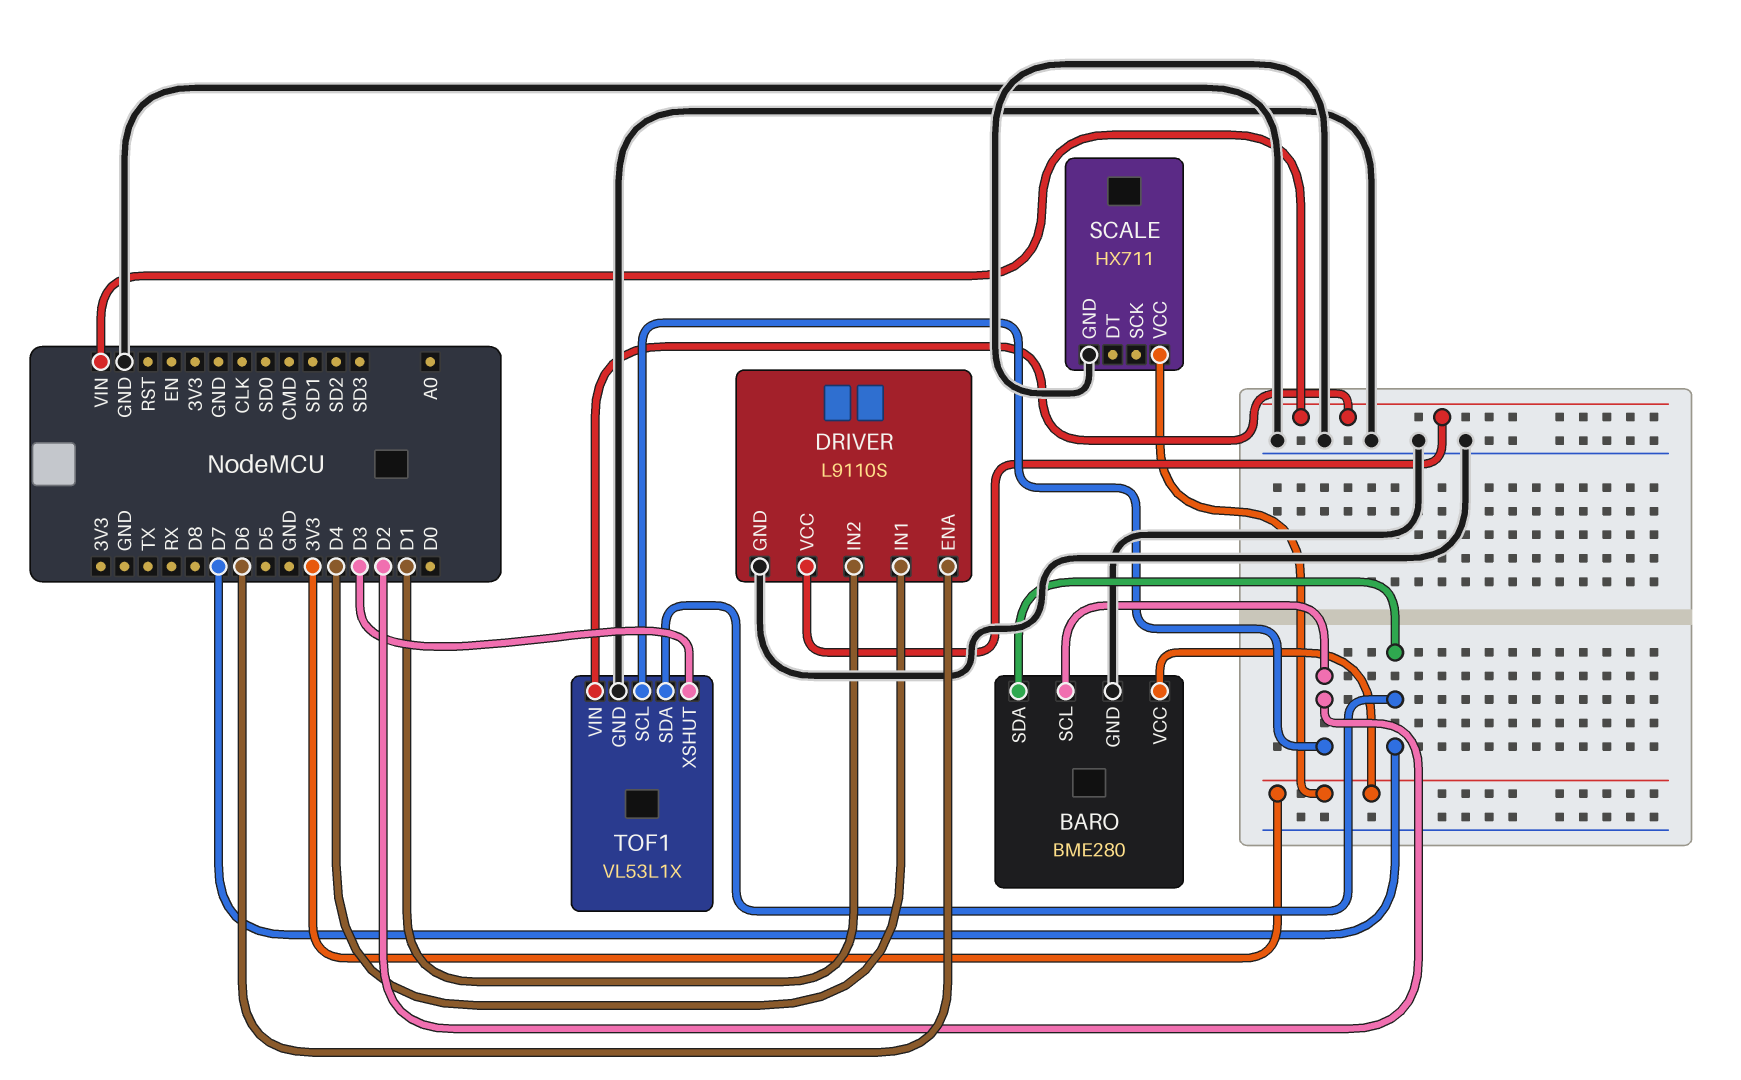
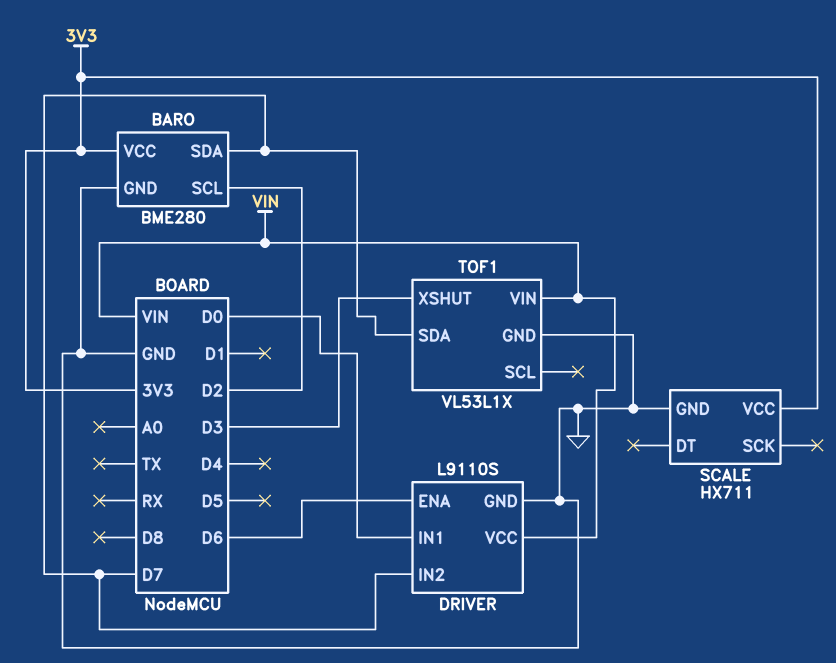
DRIVER pin IN1: D4 -> D0
DRIVER pin IN2: D1 -> D7
TOF1 pin SCL: D2 -> none

